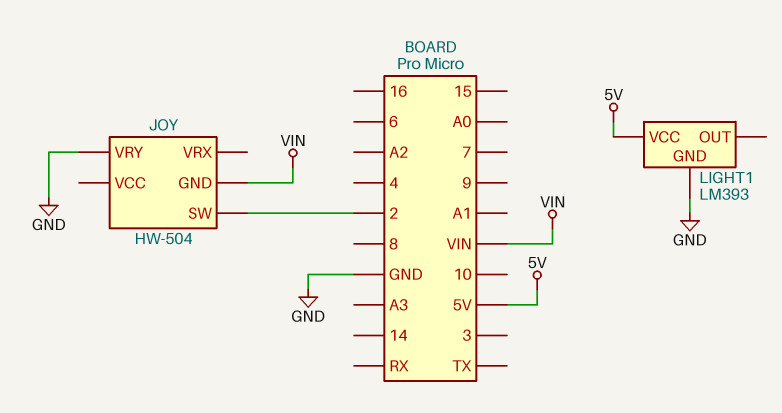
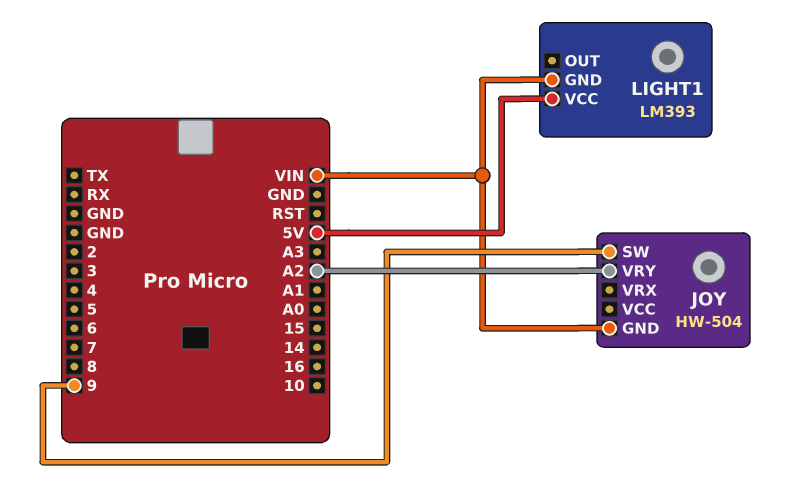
JOY pin SW: 2 -> 9
JOY pin VRY: GND -> A2
LIGHT1 pin GND: GND -> VIN

